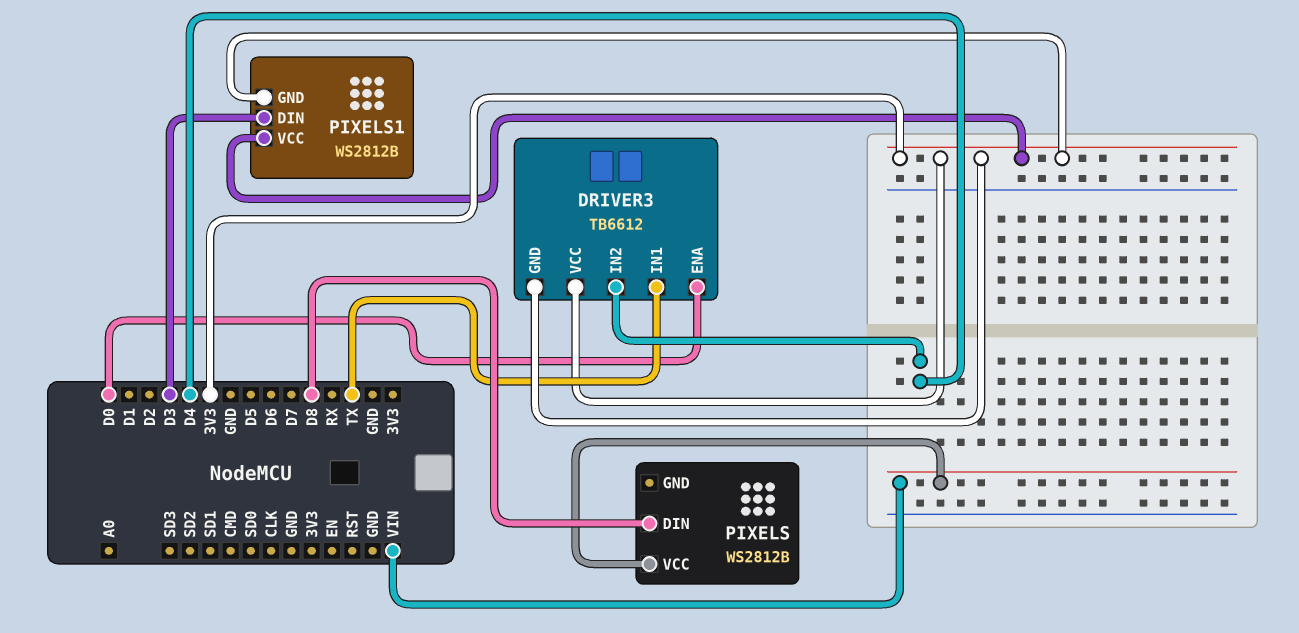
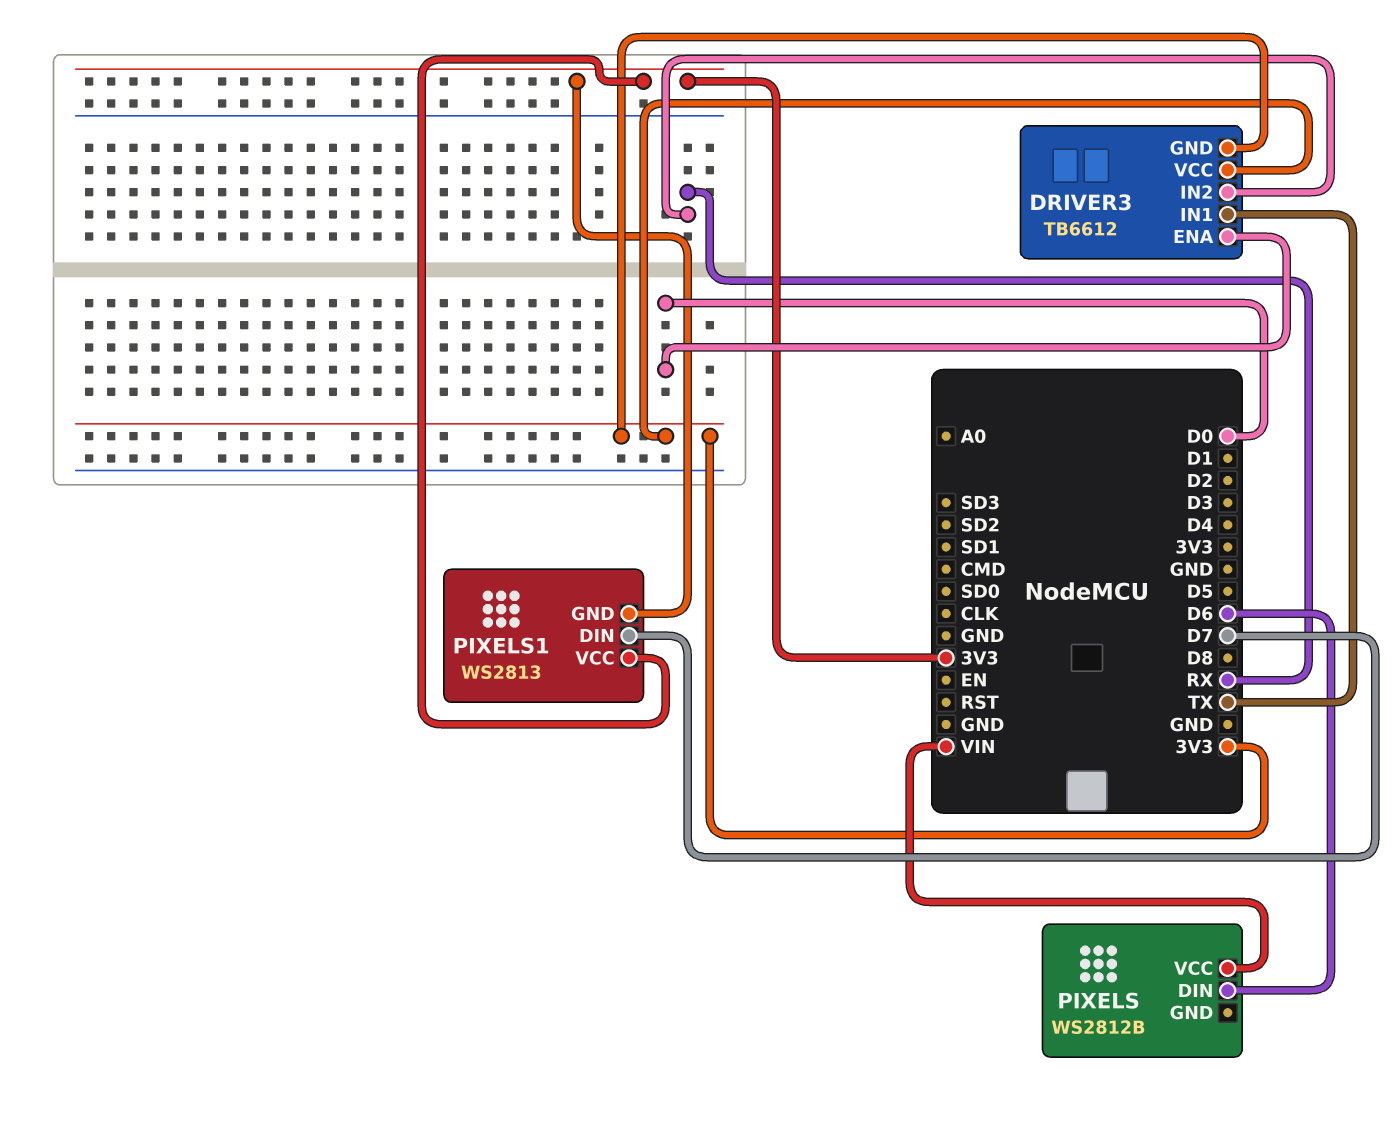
DRIVER3 pin IN2: D4 -> RX
PIXELS pin DIN: D8 -> D6
PIXELS1: WS2812B -> WS2813
PIXELS1 pin DIN: D3 -> D7

